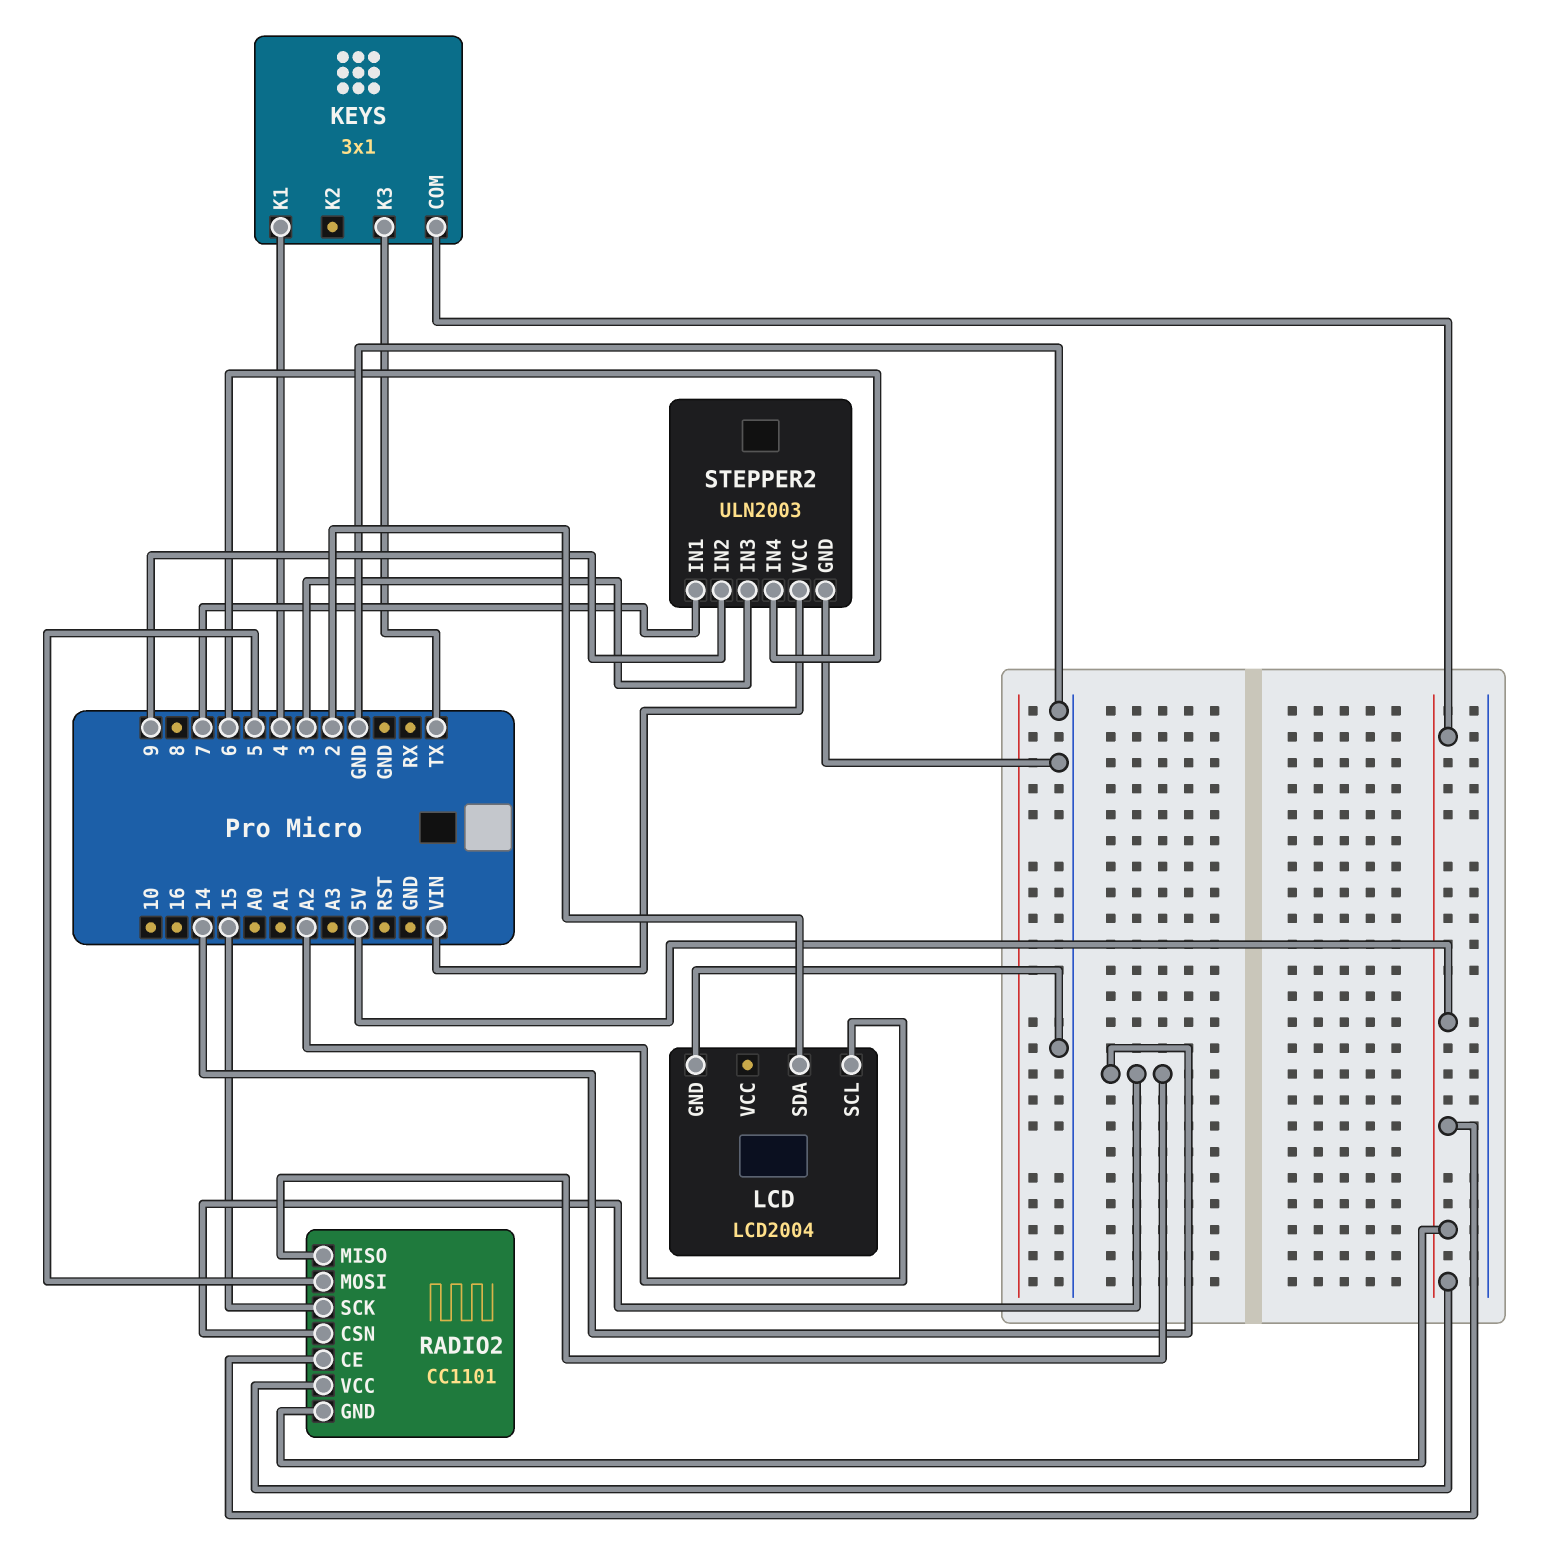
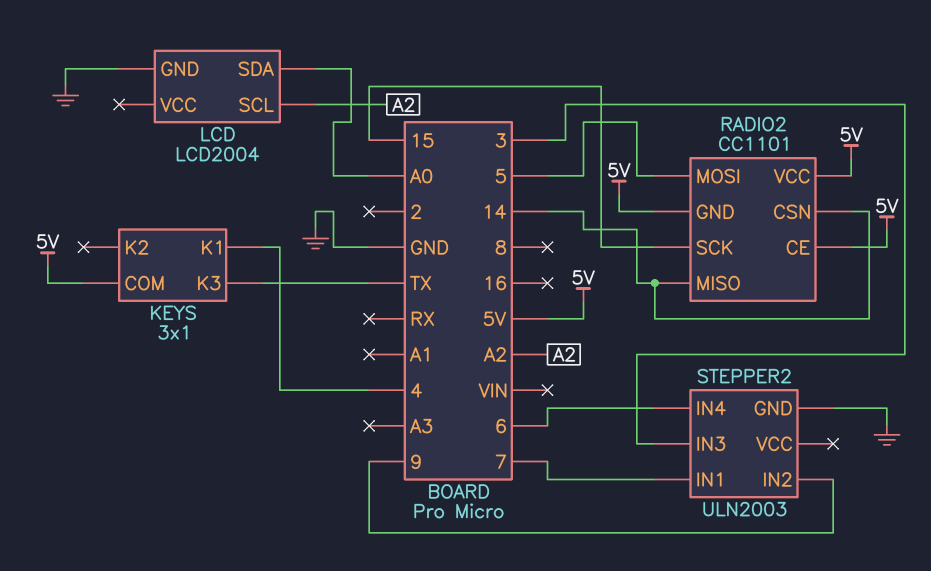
LCD pin SDA: 2 -> A0
STEPPER2 pin VCC: VIN -> none

